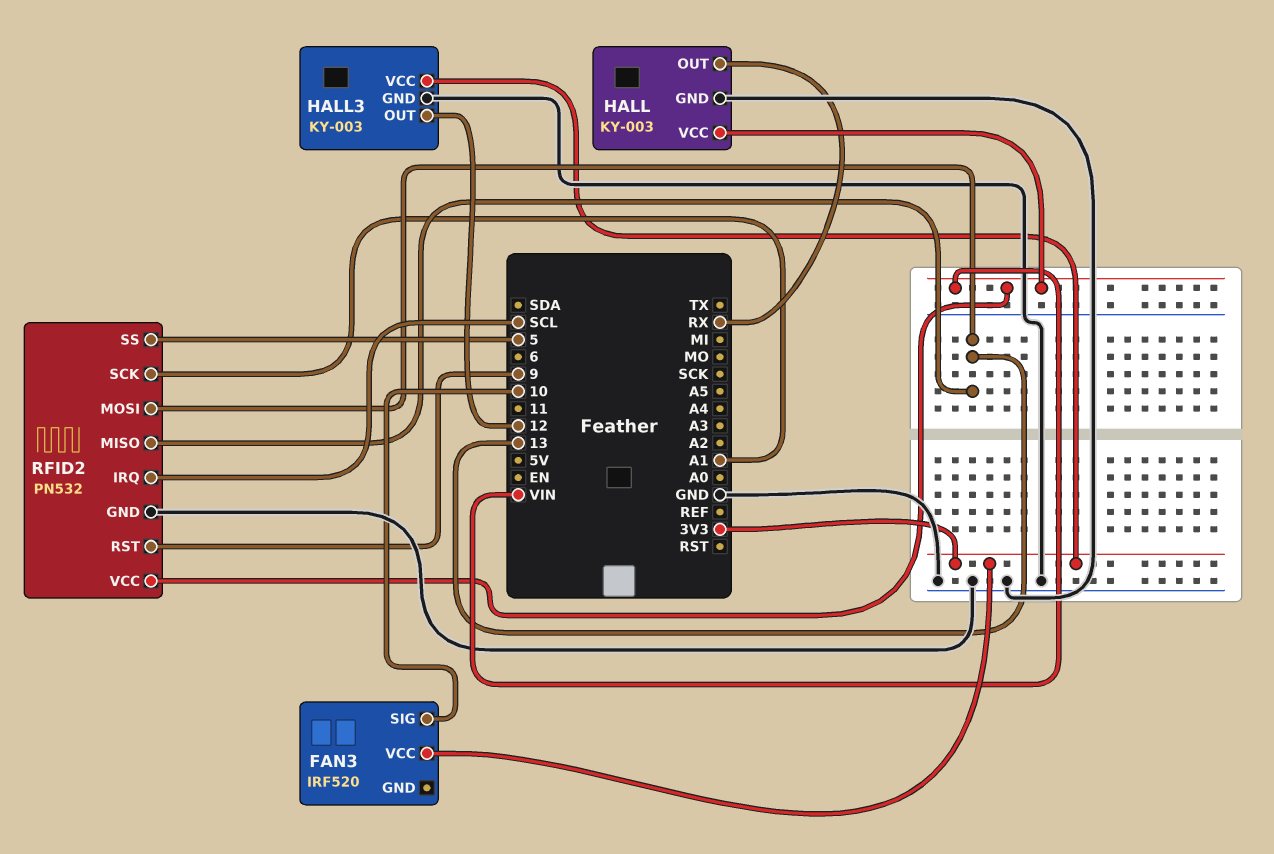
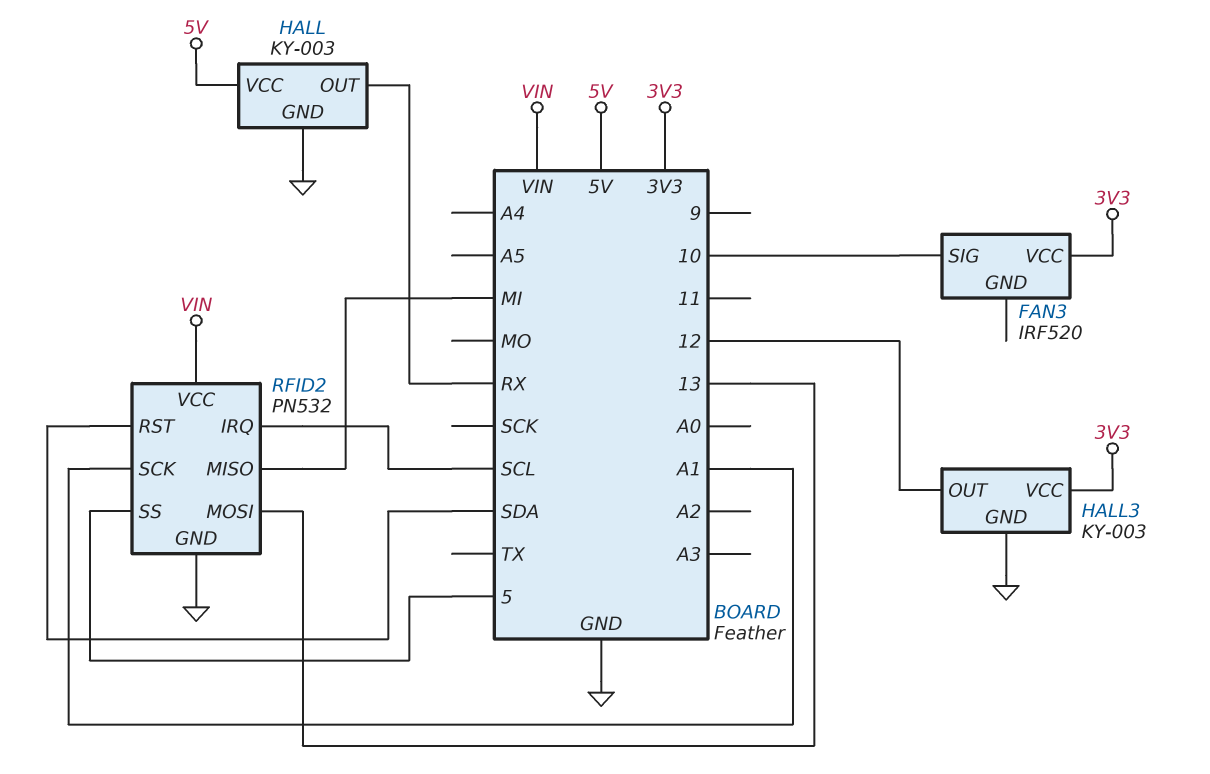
HALL pin VCC: VIN -> 5V
RFID2 pin MISO: 13 -> MI
RFID2 pin RST: 9 -> SDA

